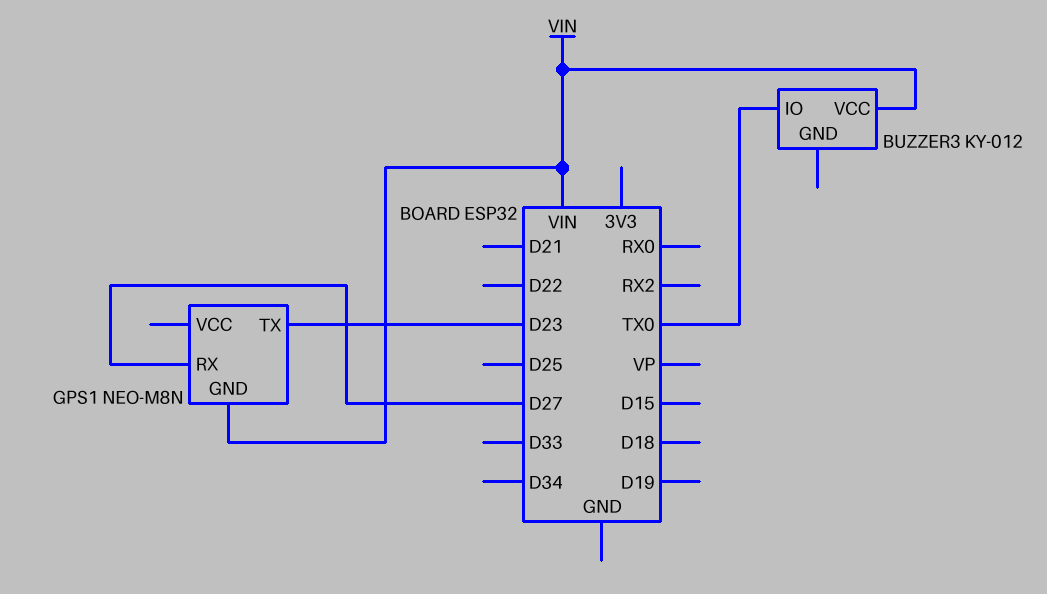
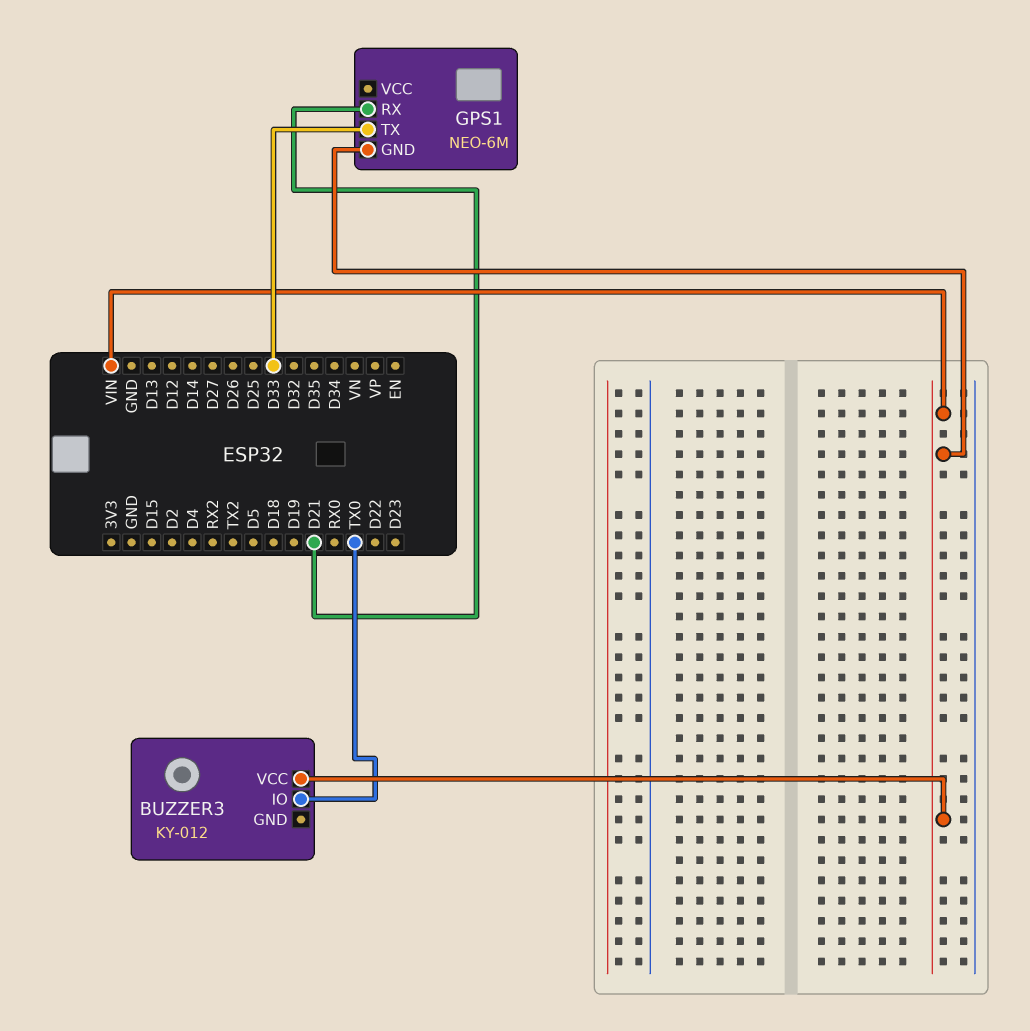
GPS1: NEO-M8N -> NEO-6M
GPS1 pin RX: D27 -> D21
GPS1 pin TX: D23 -> D33

